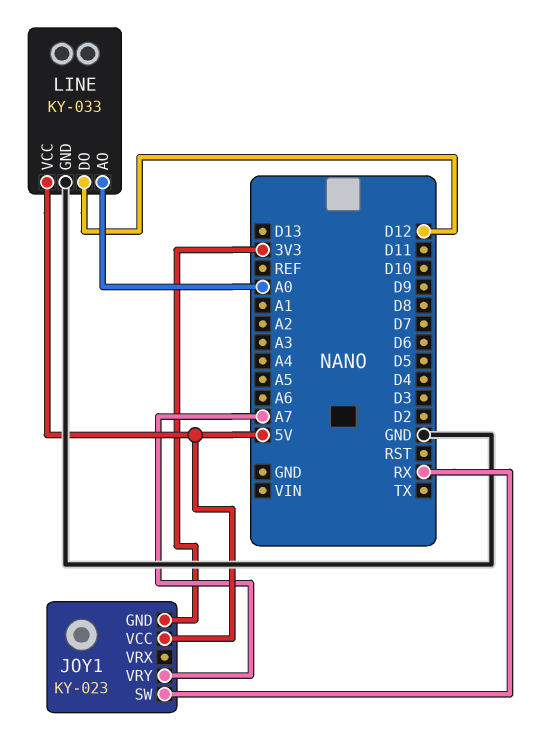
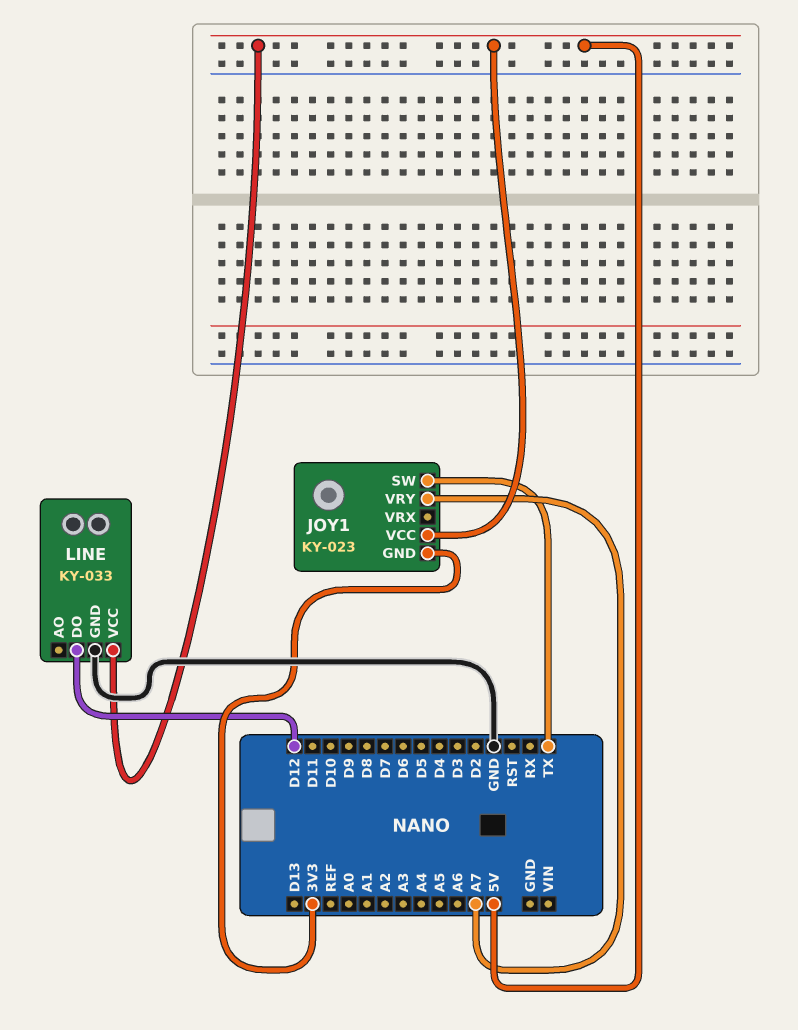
JOY1 pin SW: RX -> TX
LINE pin AO: A0 -> none

